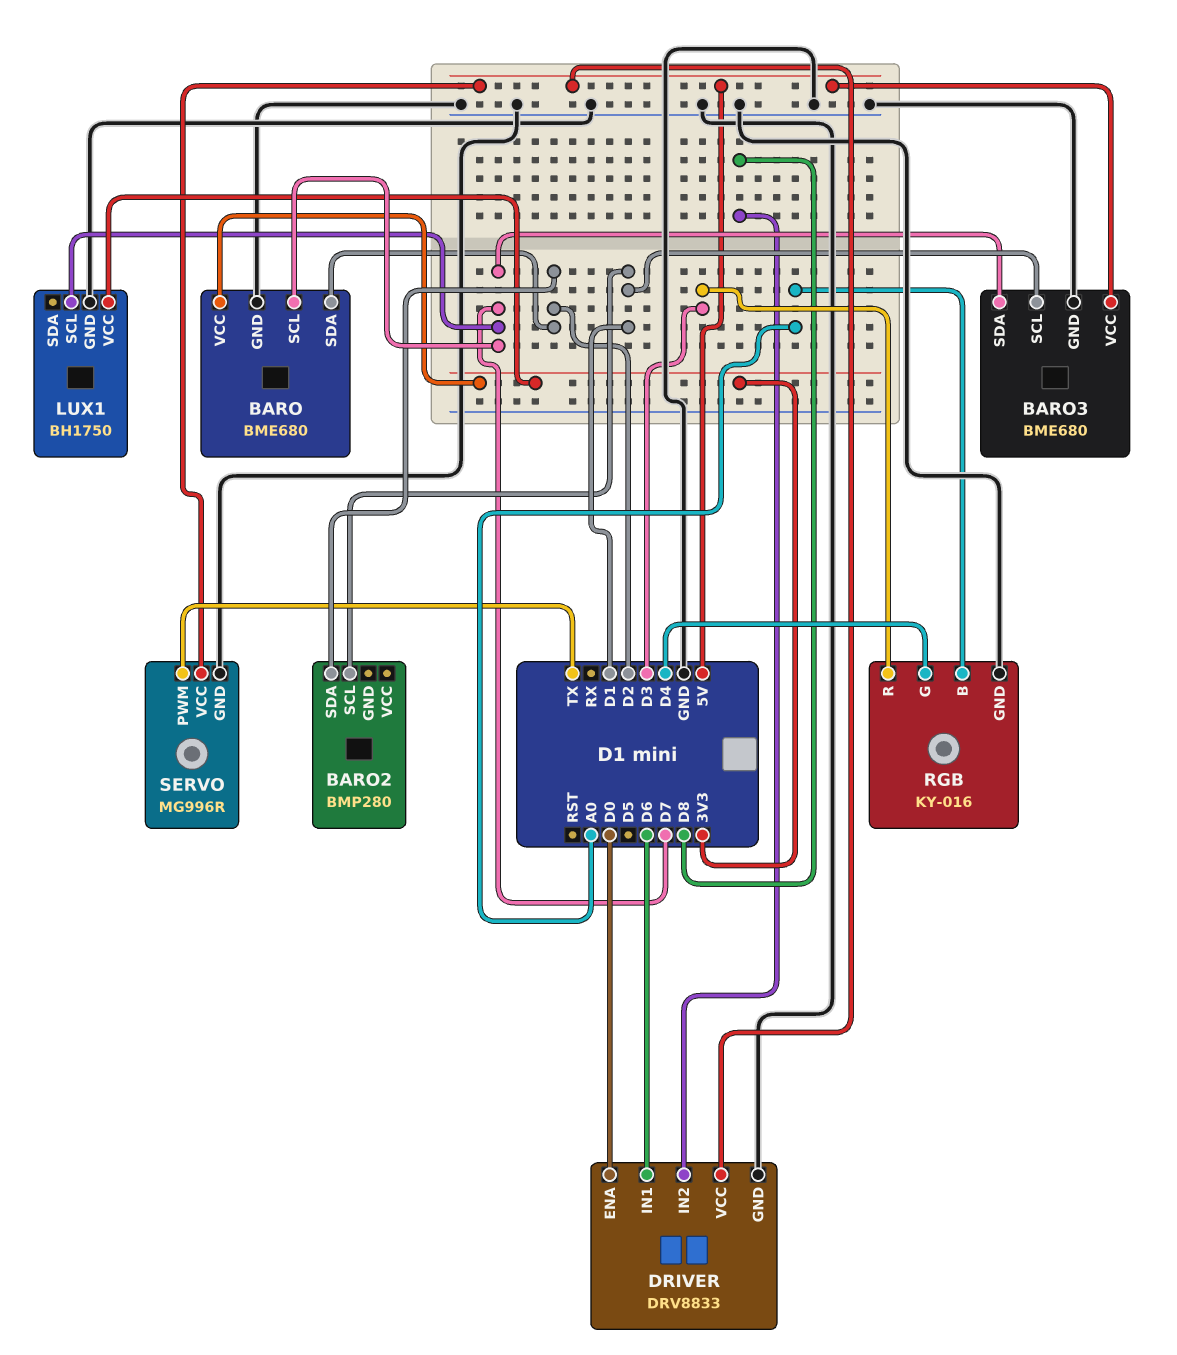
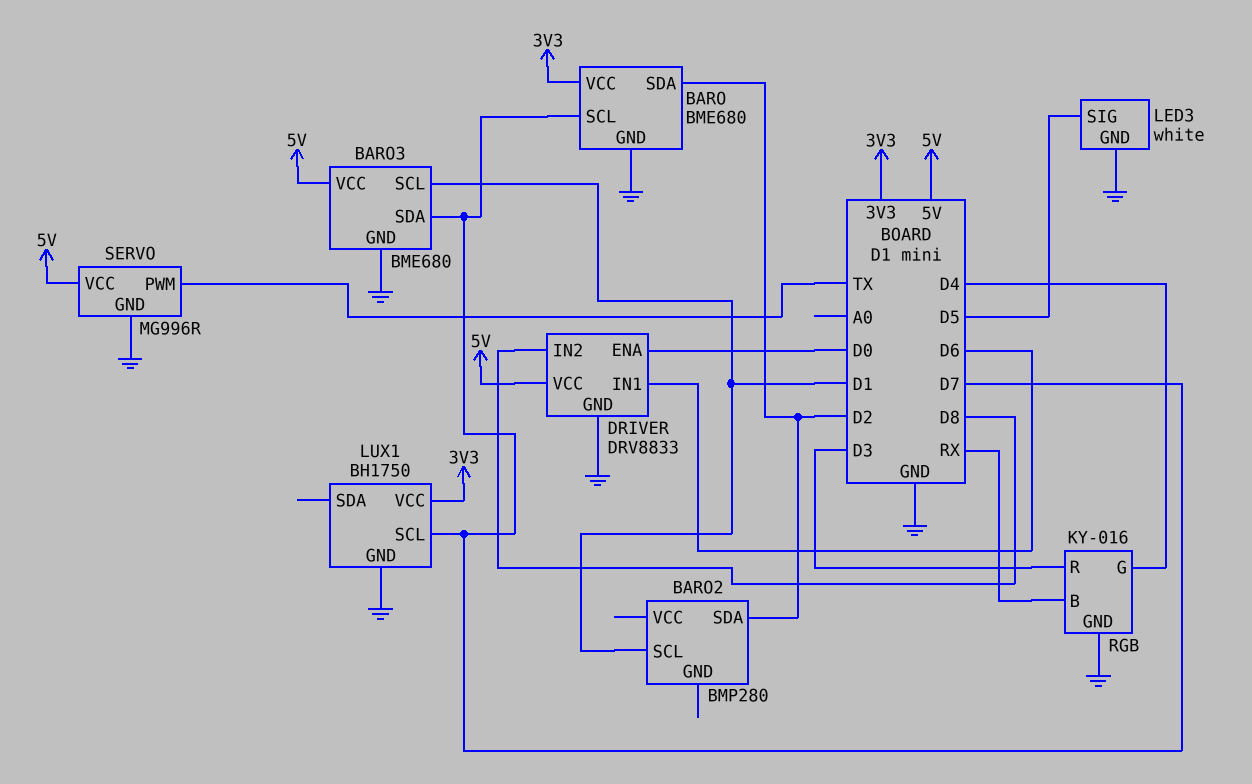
LED3: none -> white
LED3 pin GND: none -> GND
LED3 pin SIG: none -> D5
RGB pin B: A0 -> RX

